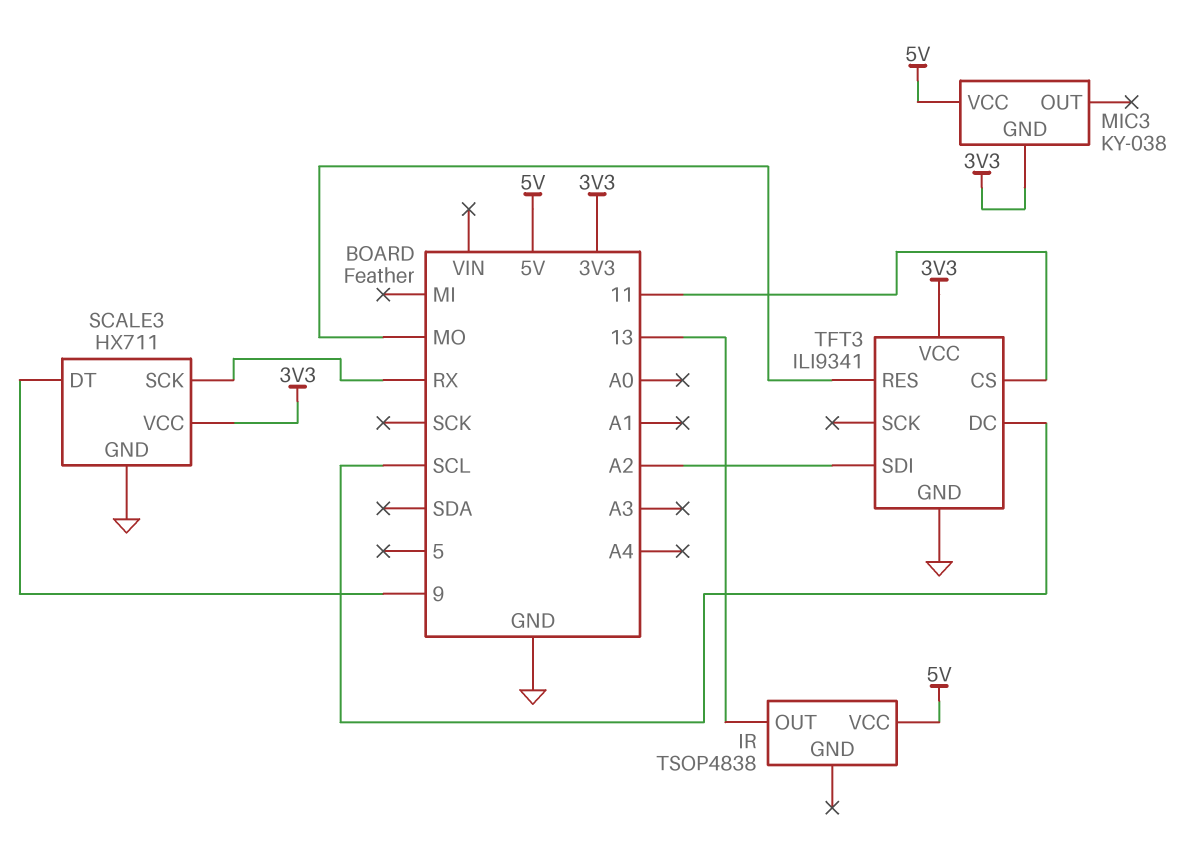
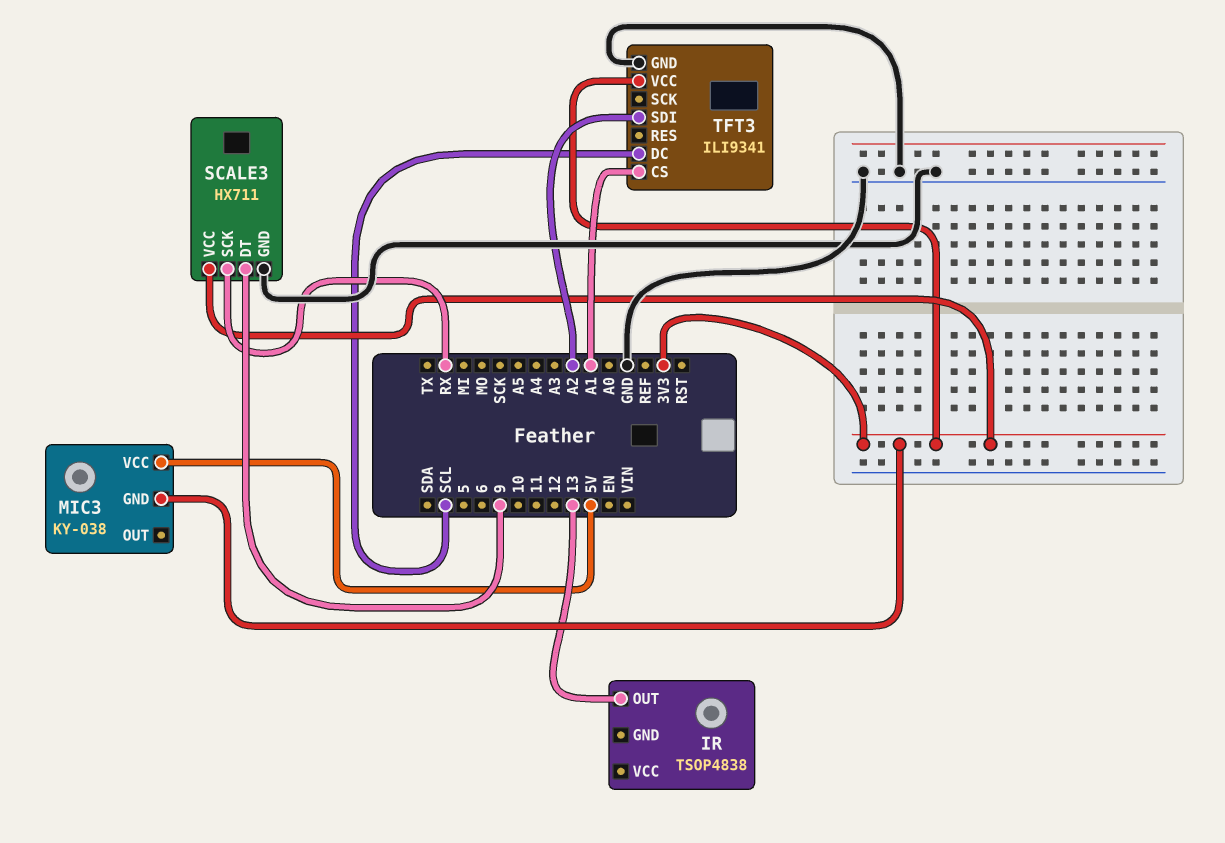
IR pin VCC: 5V -> none
TFT3 pin CS: 11 -> A1
TFT3 pin RES: MO -> none

